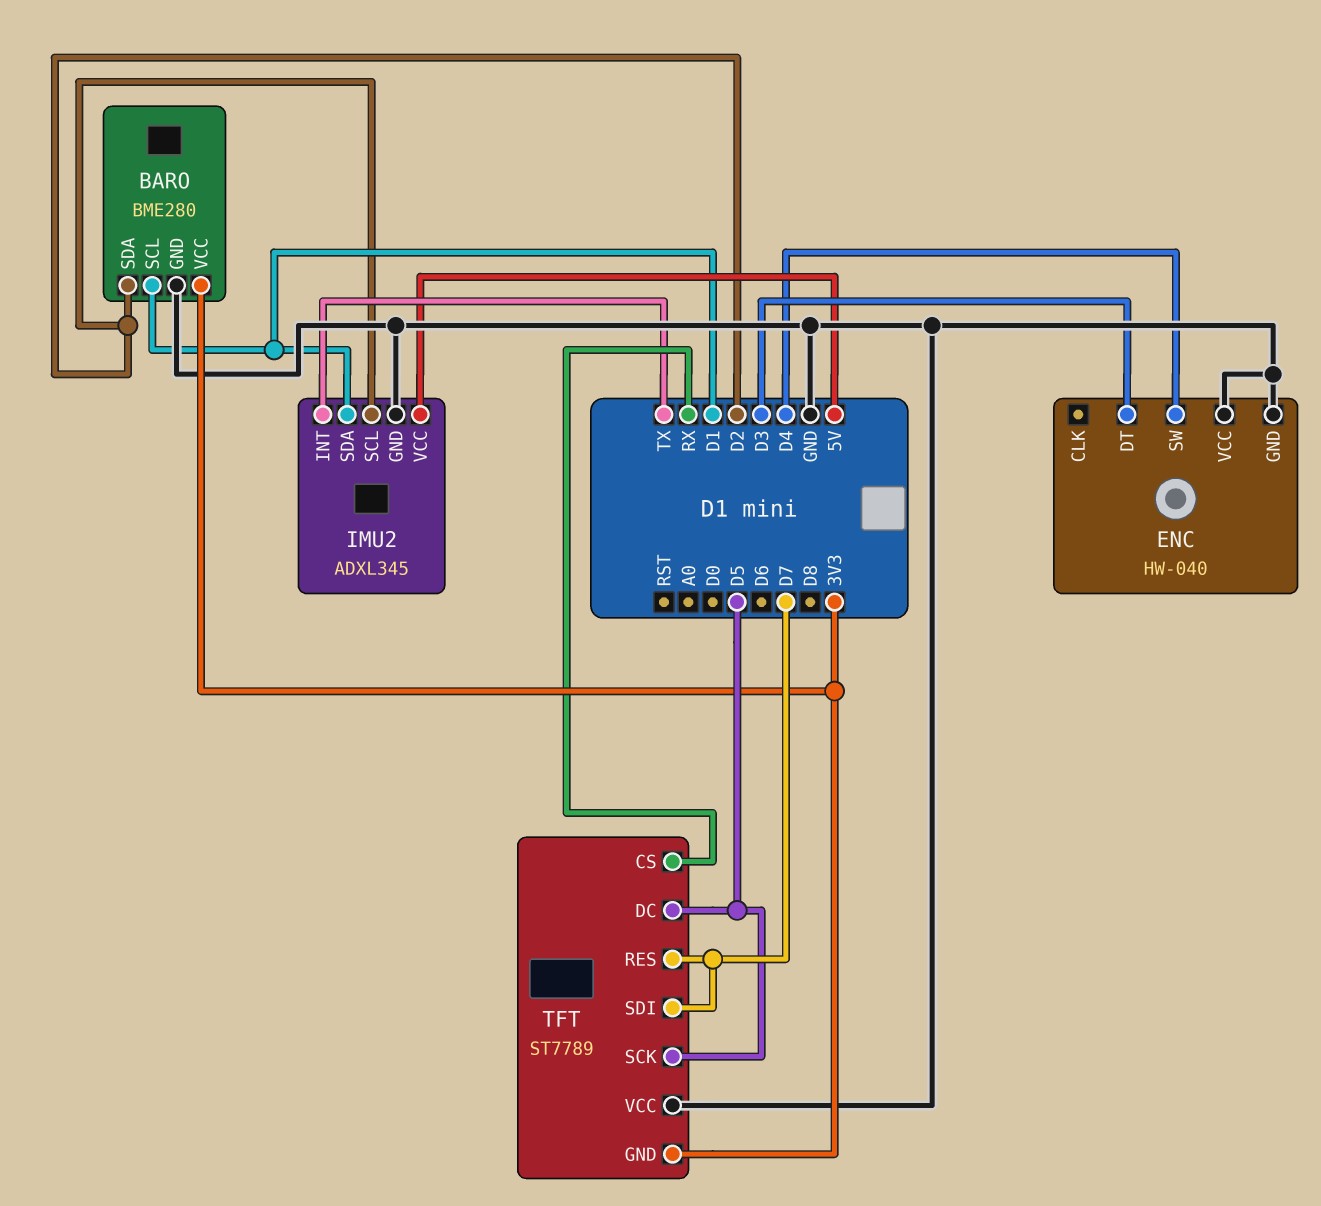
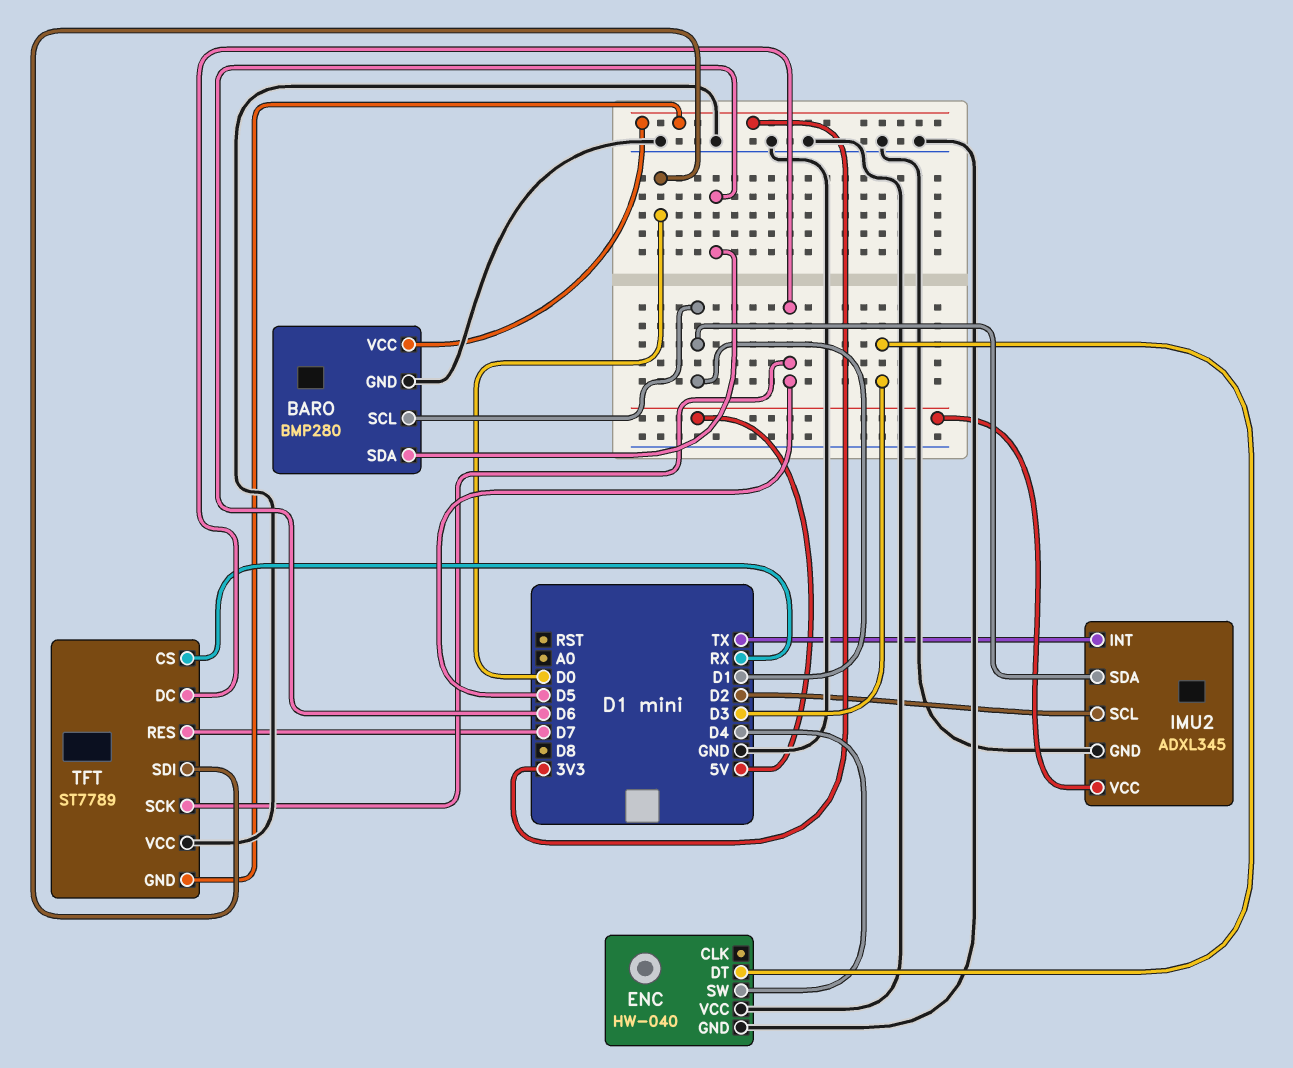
BARO: BME280 -> BMP280
BARO pin SDA: D2 -> D6
TFT pin SDI: D7 -> D0

